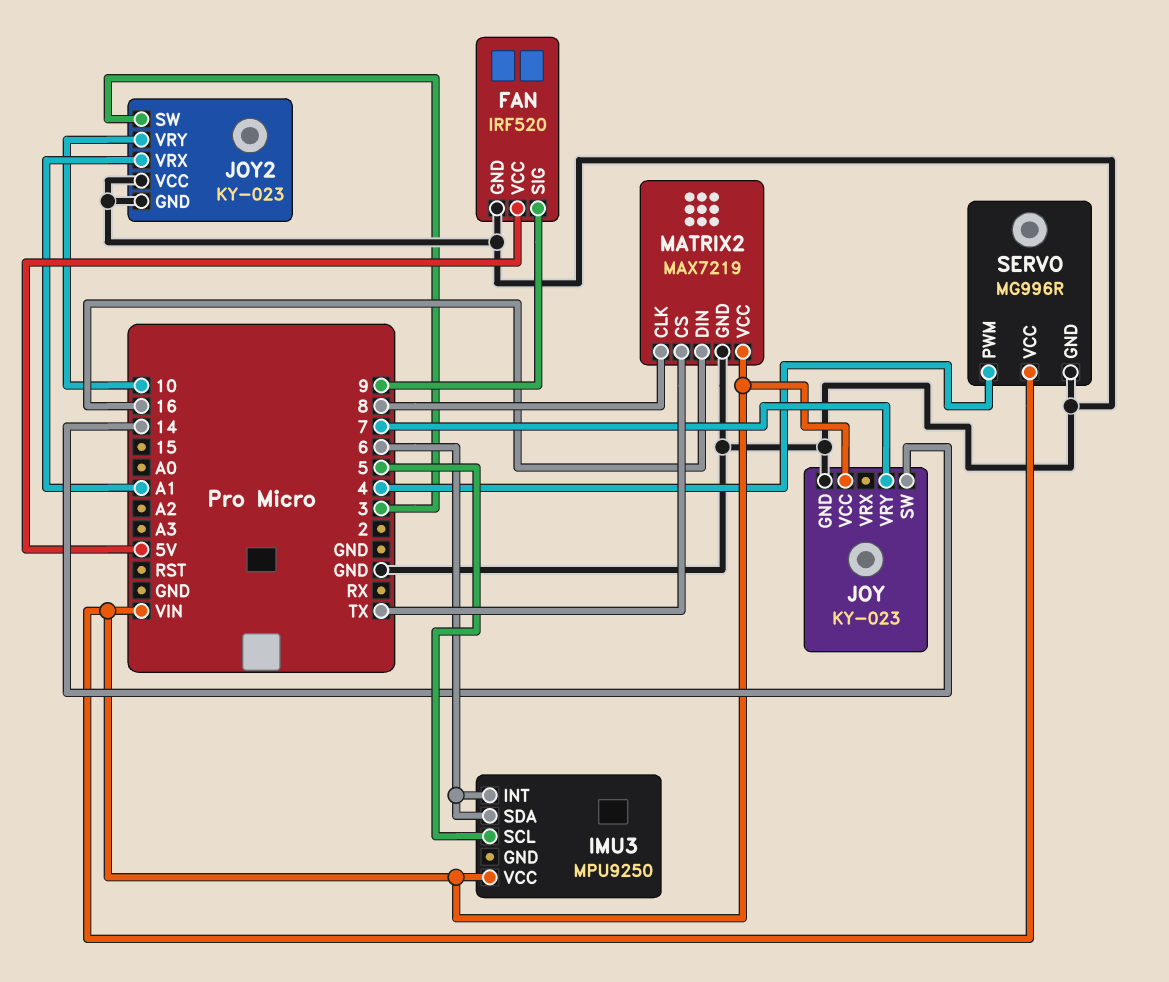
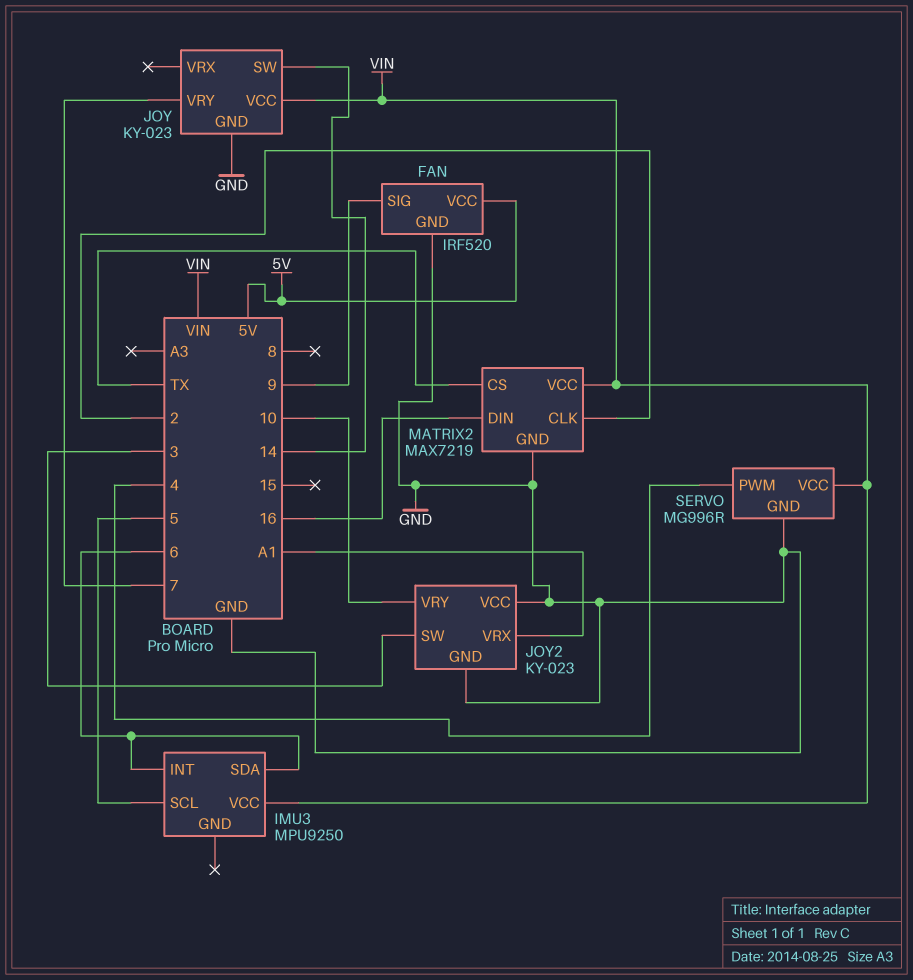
MATRIX2 pin CLK: 8 -> 2

